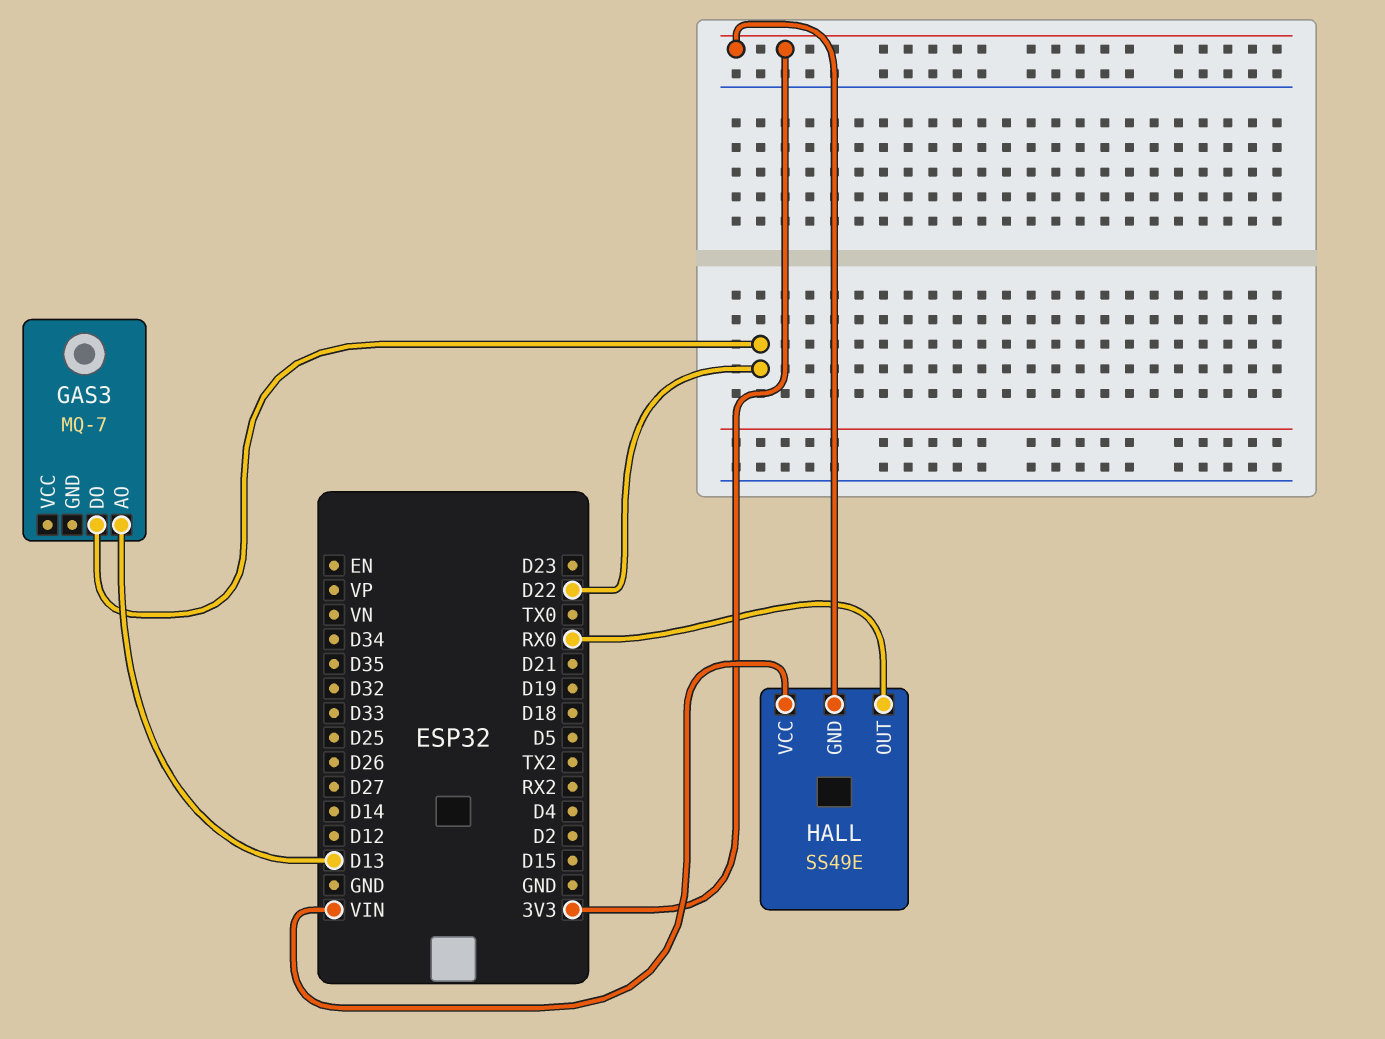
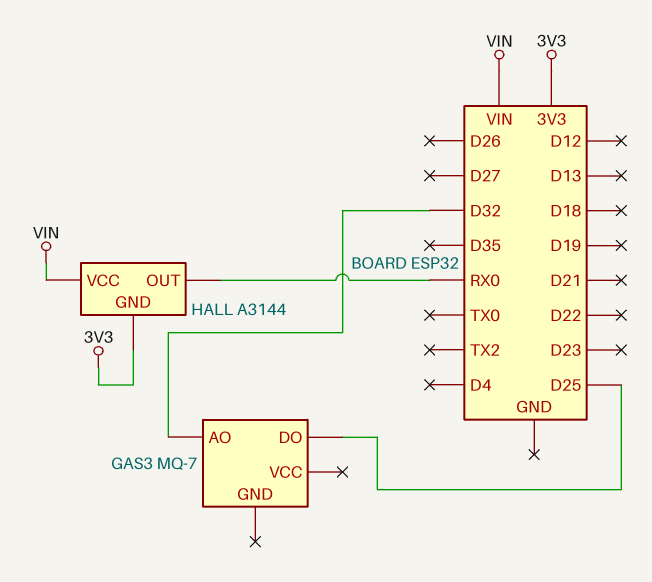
GAS3 pin AO: D13 -> D32
GAS3 pin DO: D22 -> D25
HALL: SS49E -> A3144

